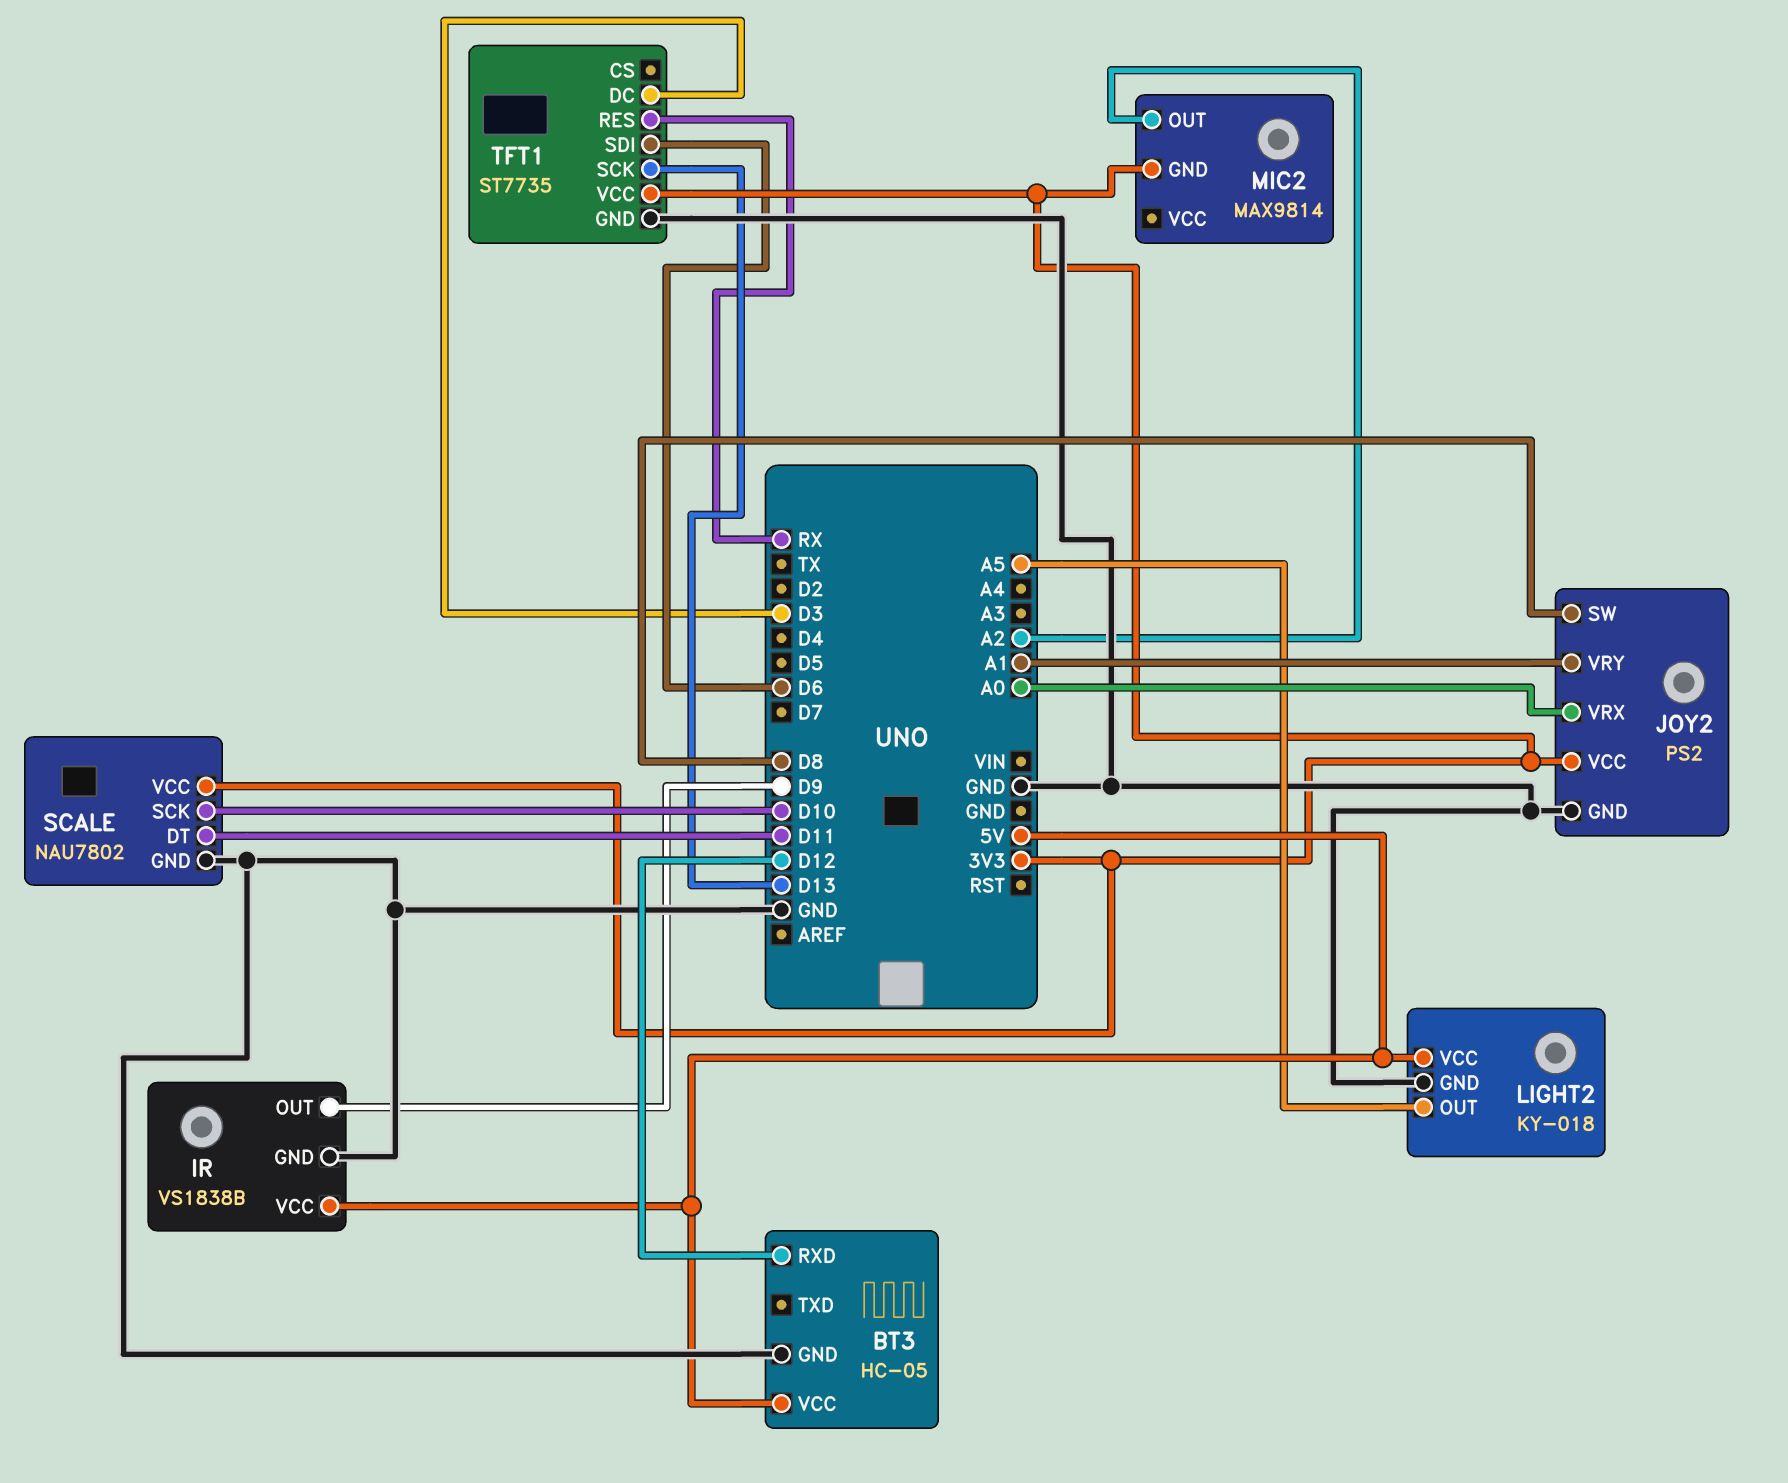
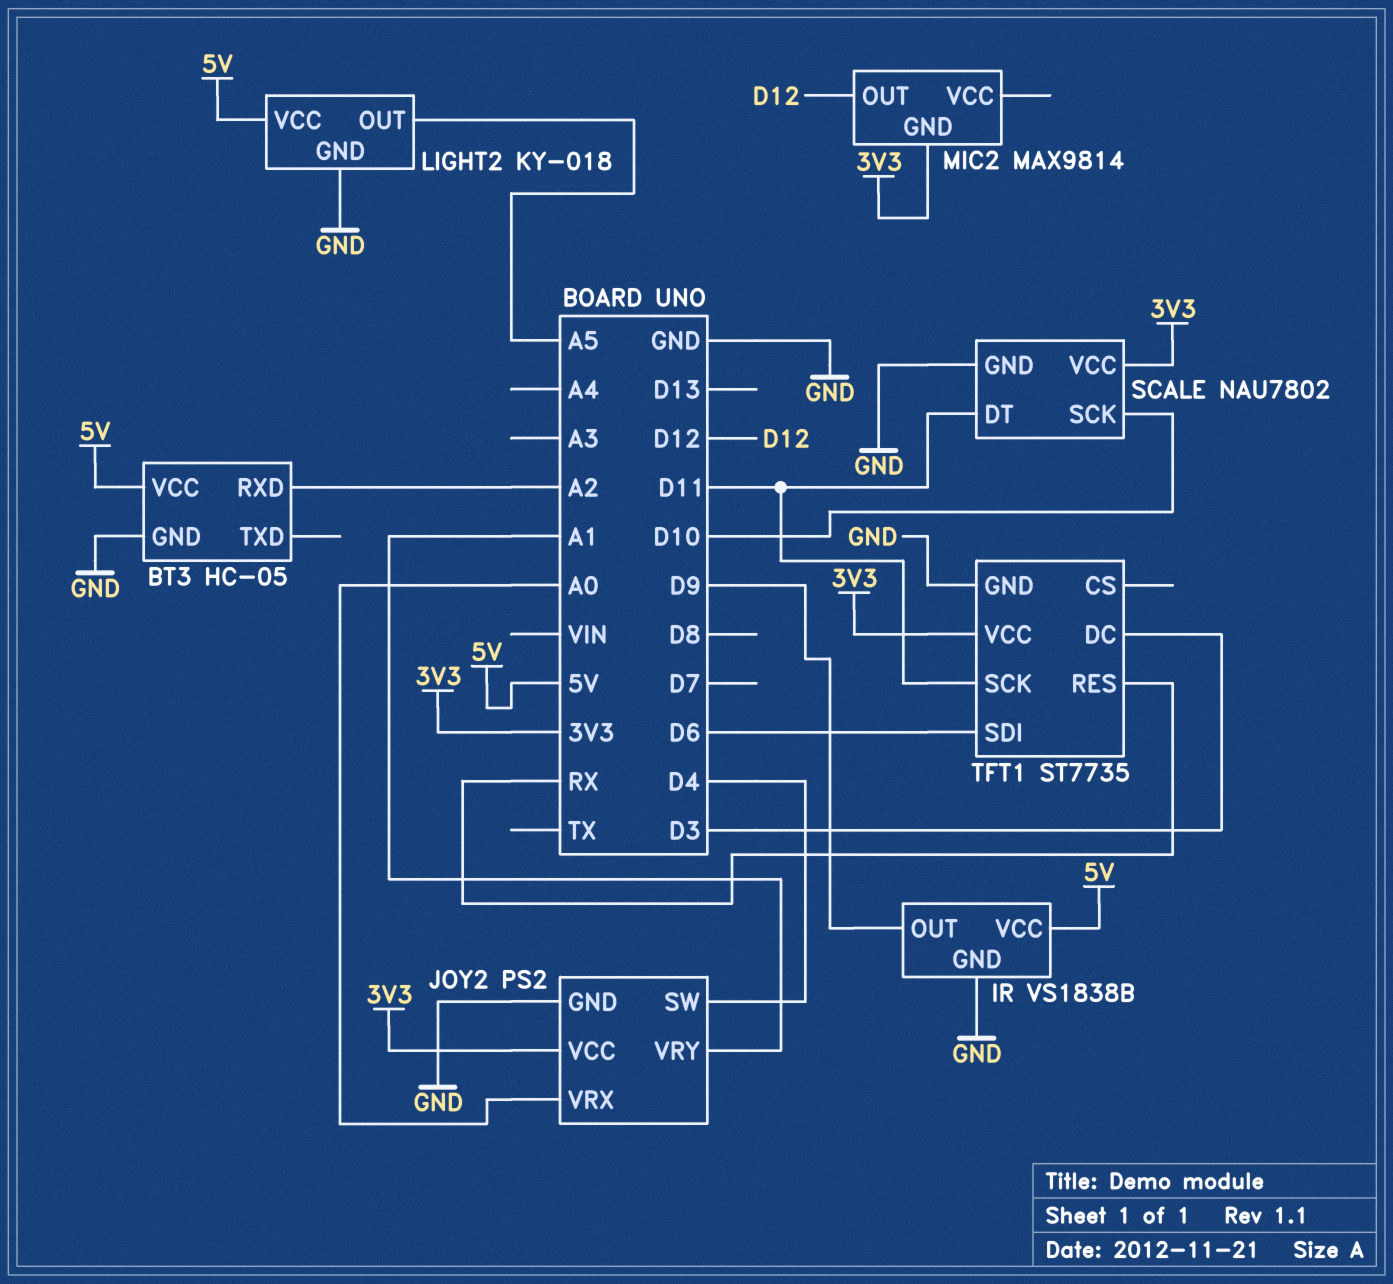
BT3 pin RXD: D12 -> A2
JOY2 pin SW: D8 -> D4
MIC2 pin OUT: A2 -> D12
TFT1 pin SCK: D13 -> D11

